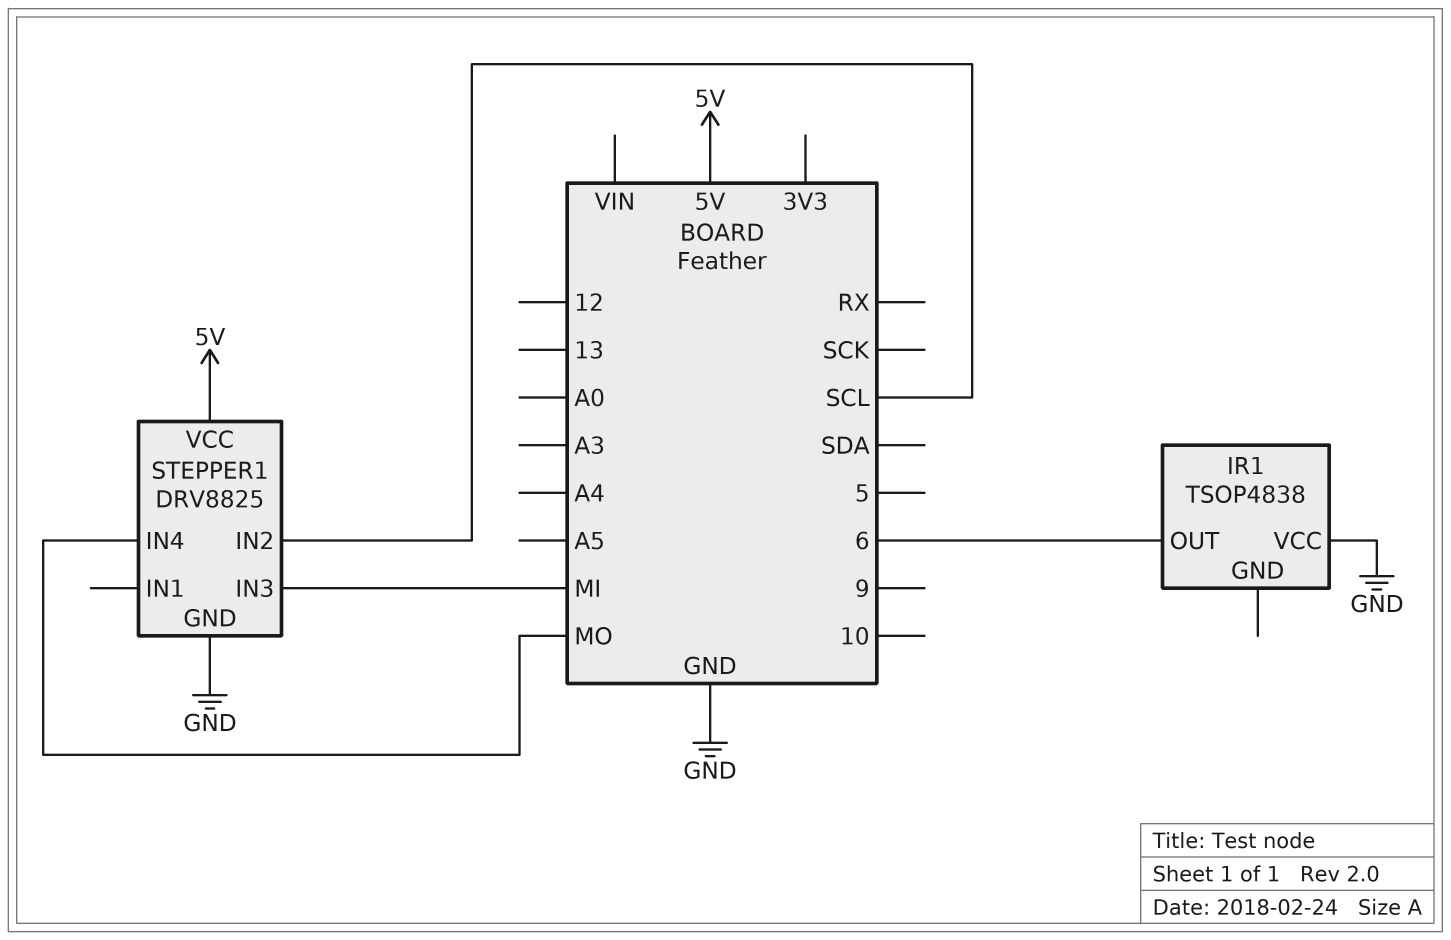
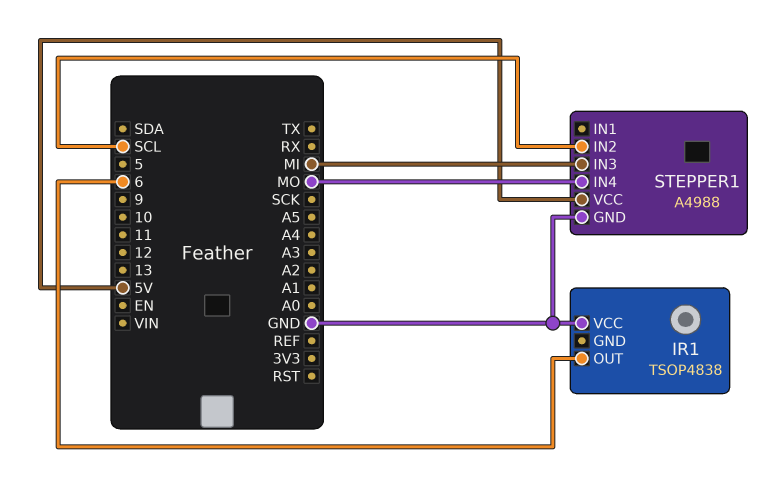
STEPPER1: DRV8825 -> A4988

